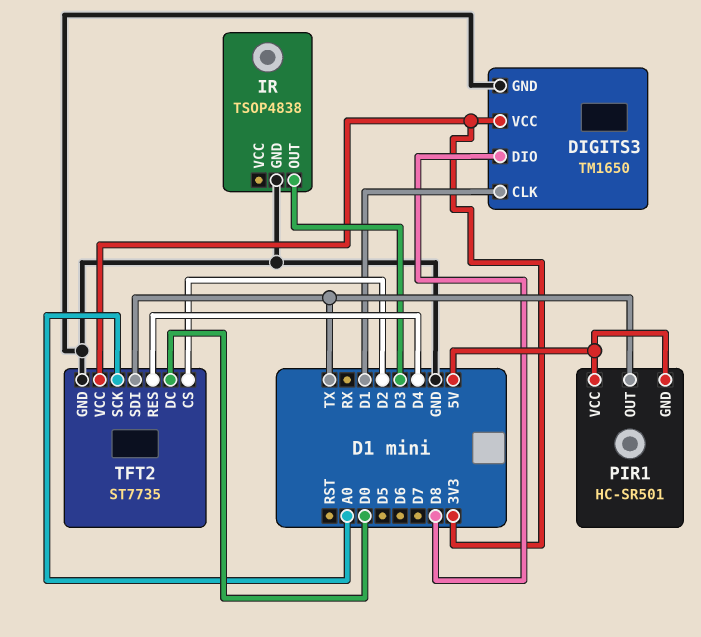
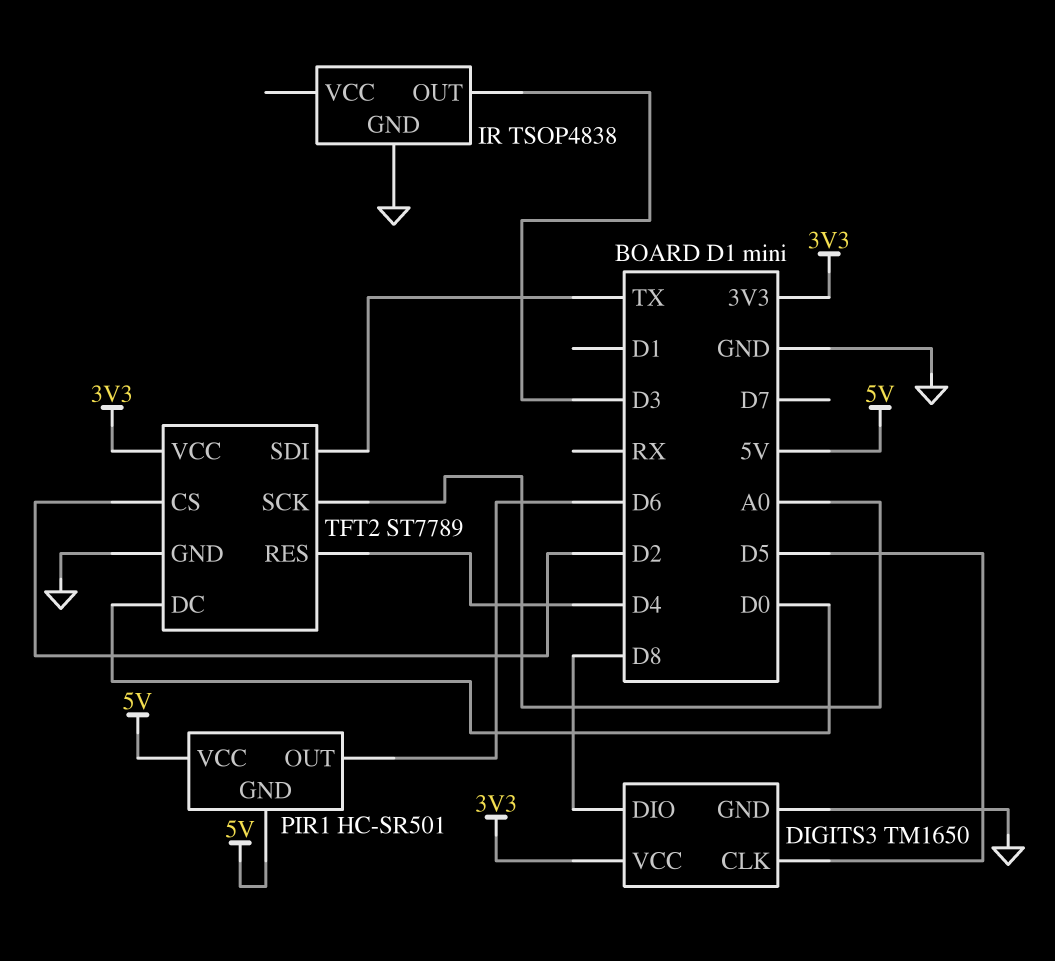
DIGITS3 pin CLK: D1 -> D5
PIR1 pin OUT: TX -> D6
TFT2: ST7735 -> ST7789

